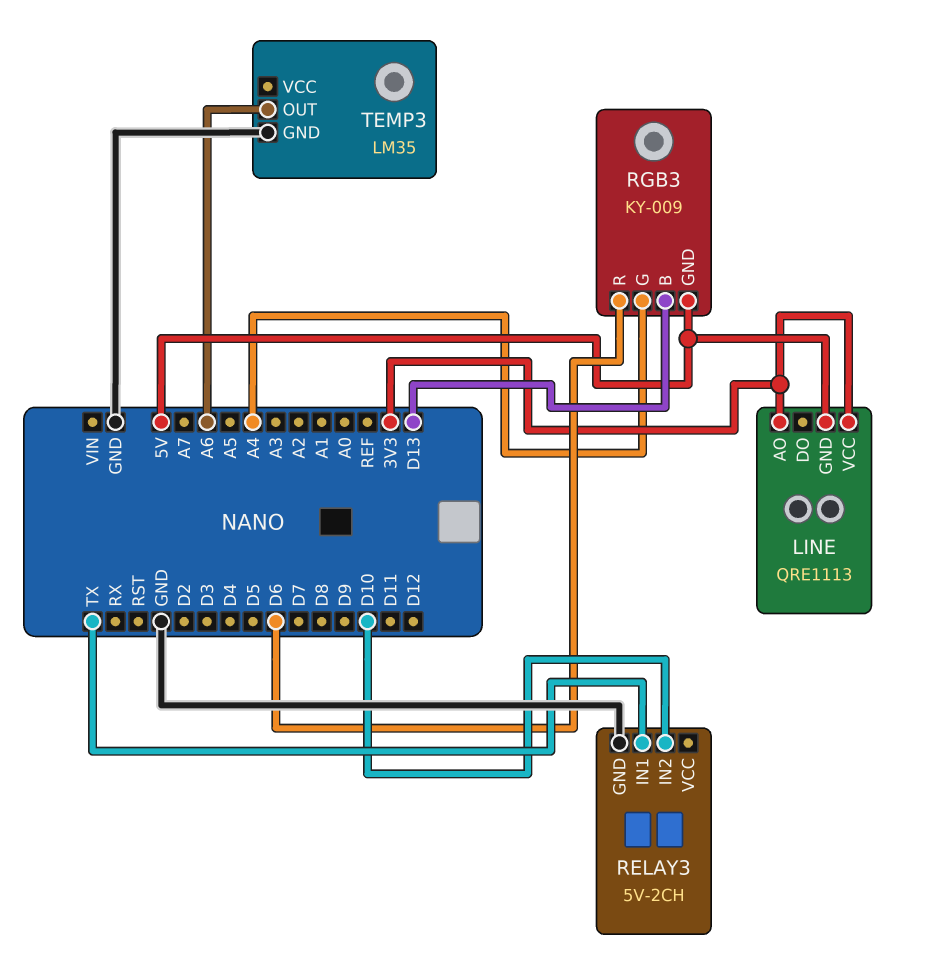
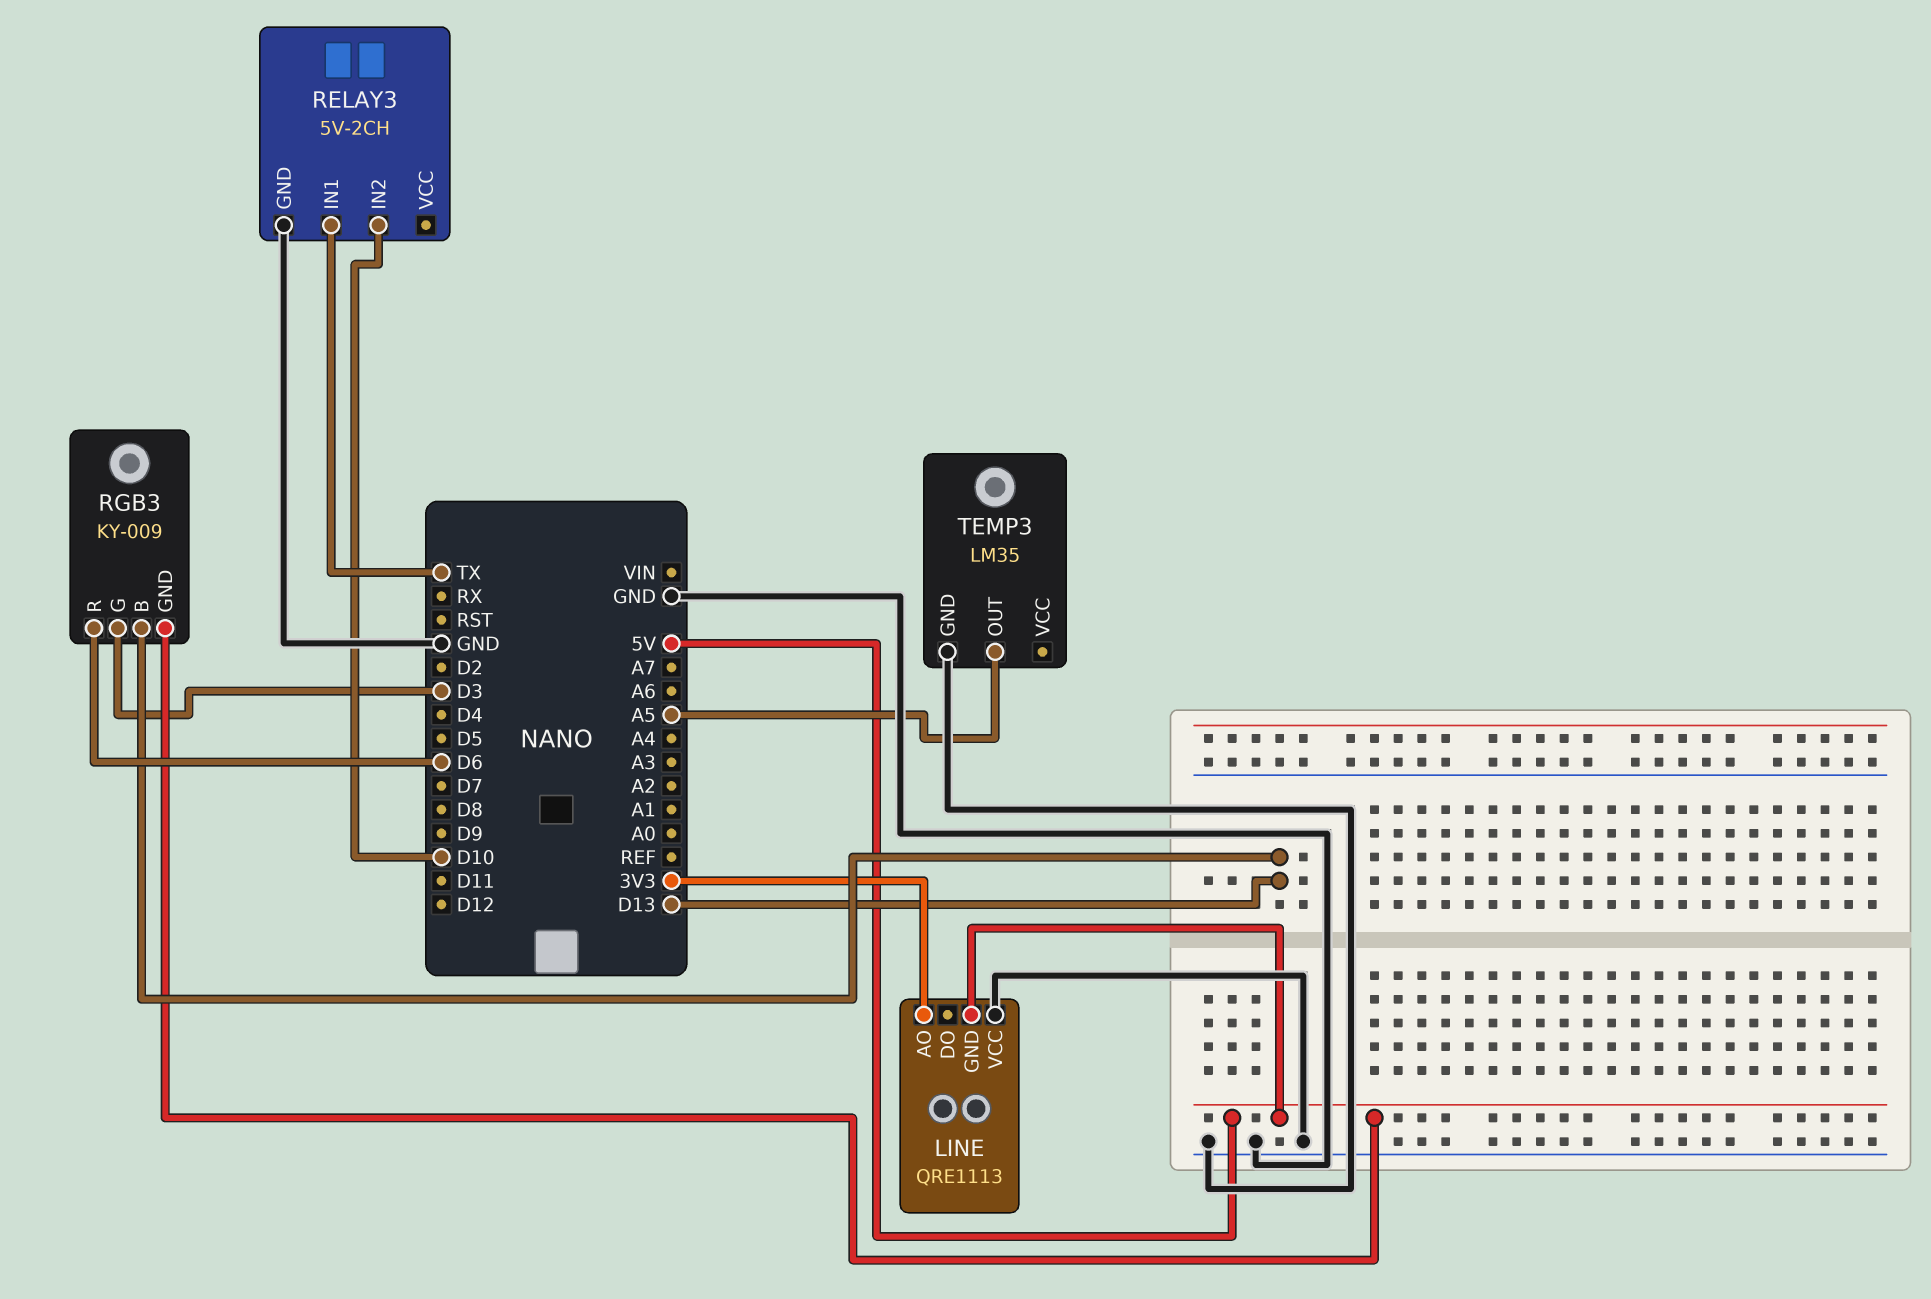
LINE pin VCC: 3V3 -> GND
RGB3 pin G: A4 -> D3
TEMP3 pin OUT: A6 -> A5

